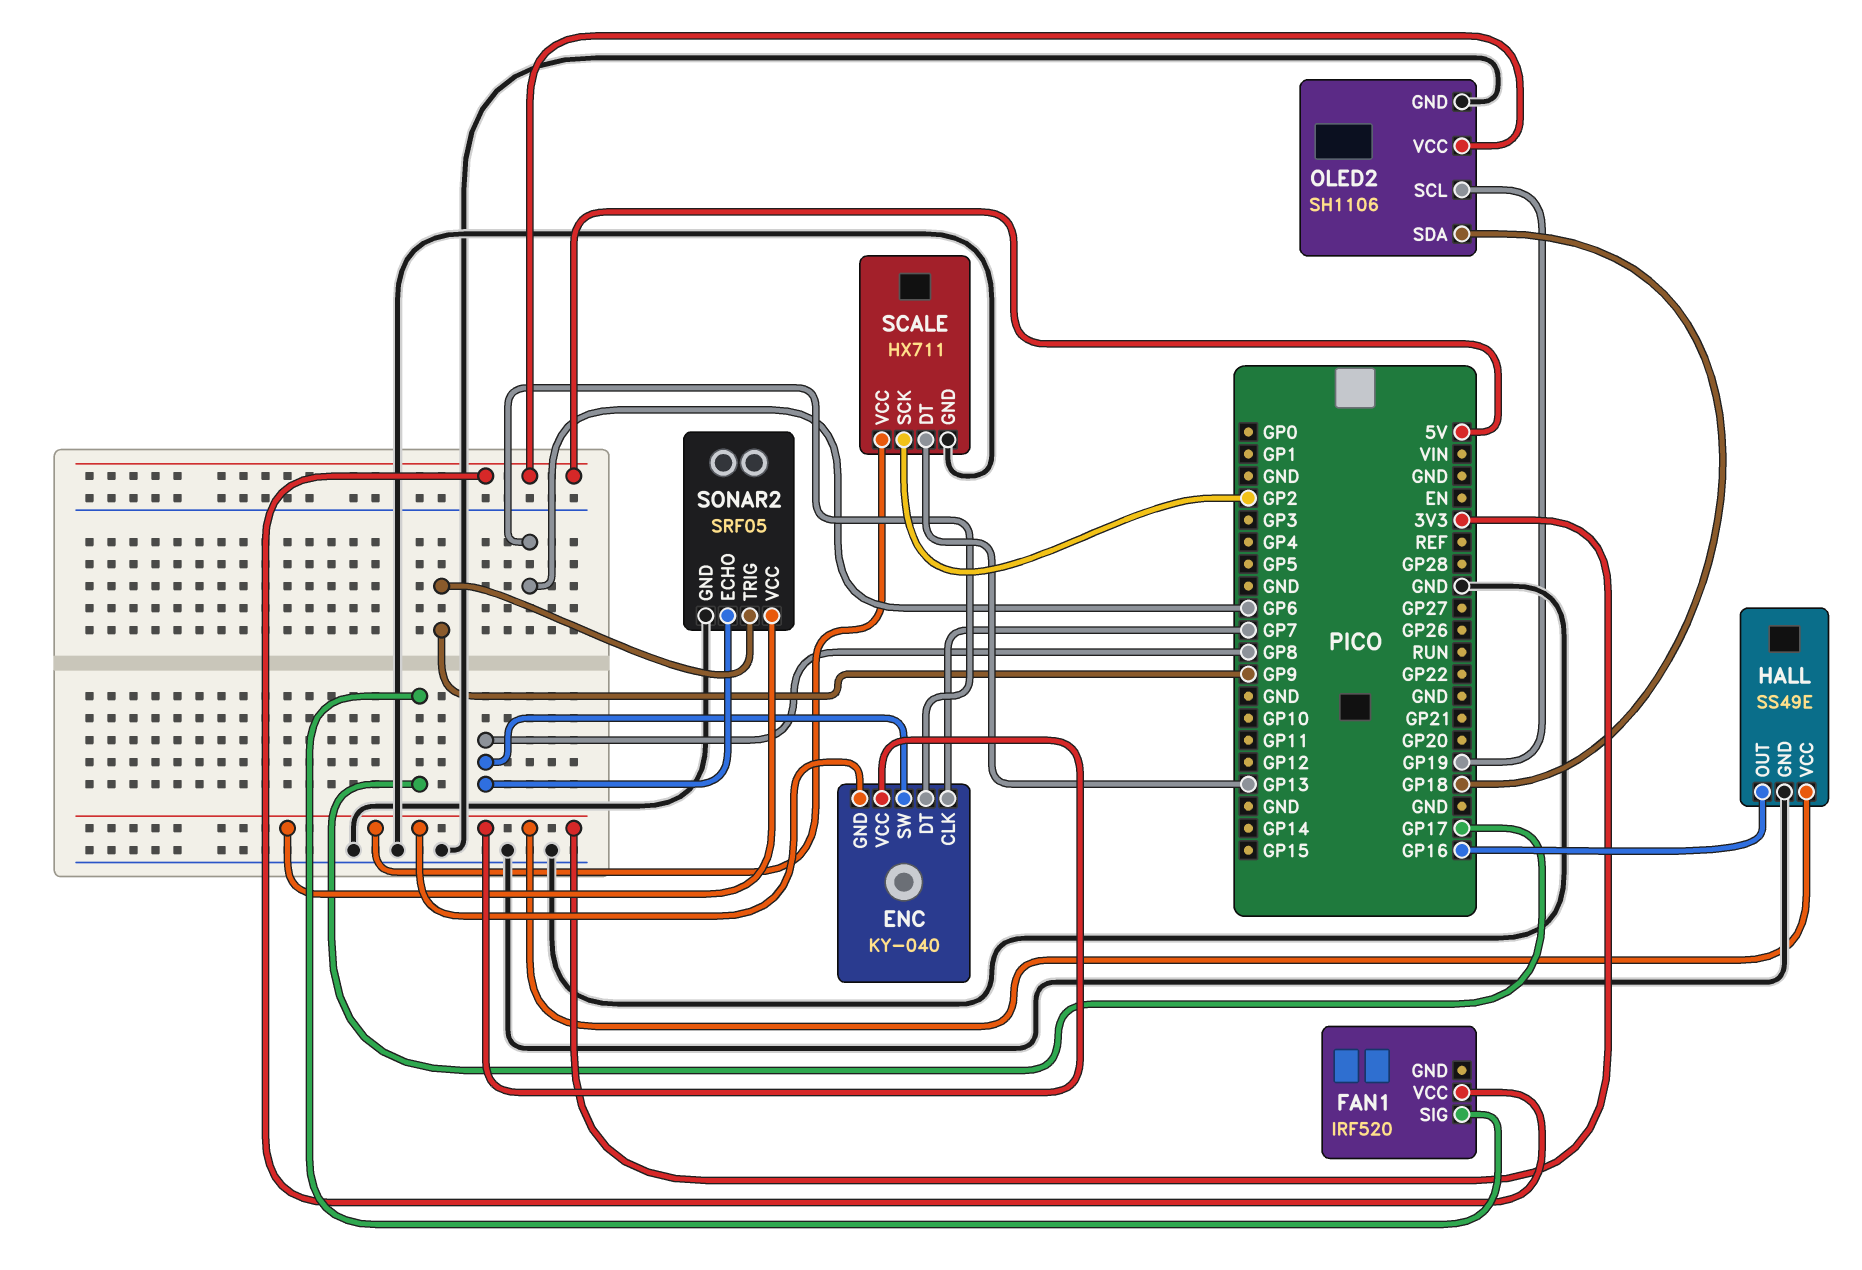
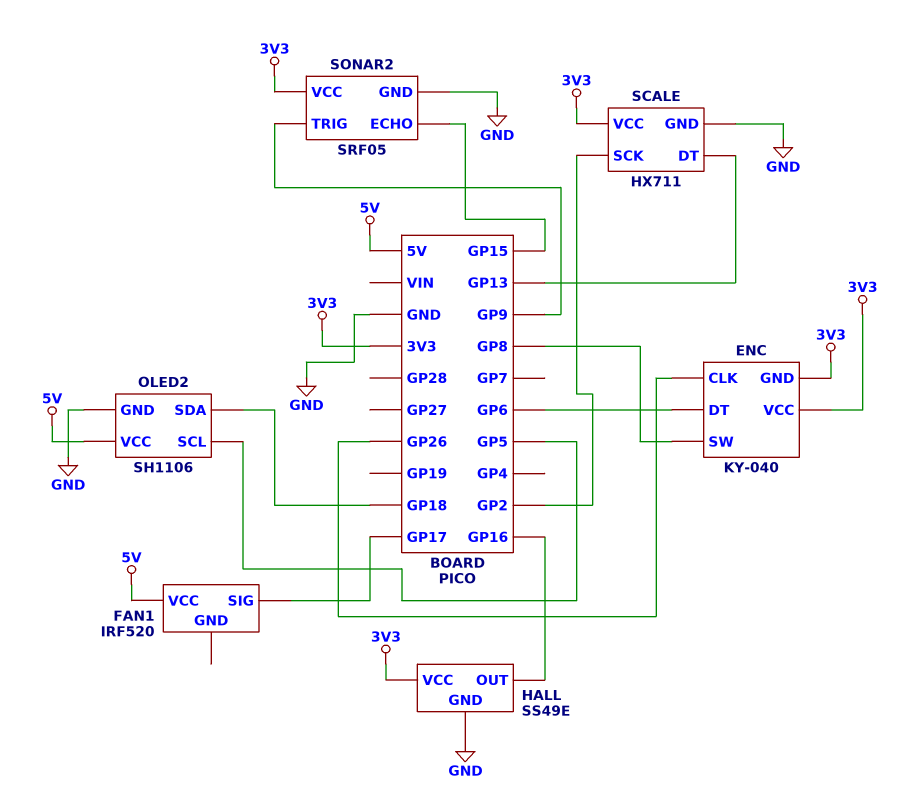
ENC pin CLK: GP7 -> GP26
OLED2 pin SCL: GP19 -> GP5
SONAR2 pin ECHO: GP8 -> GP15

